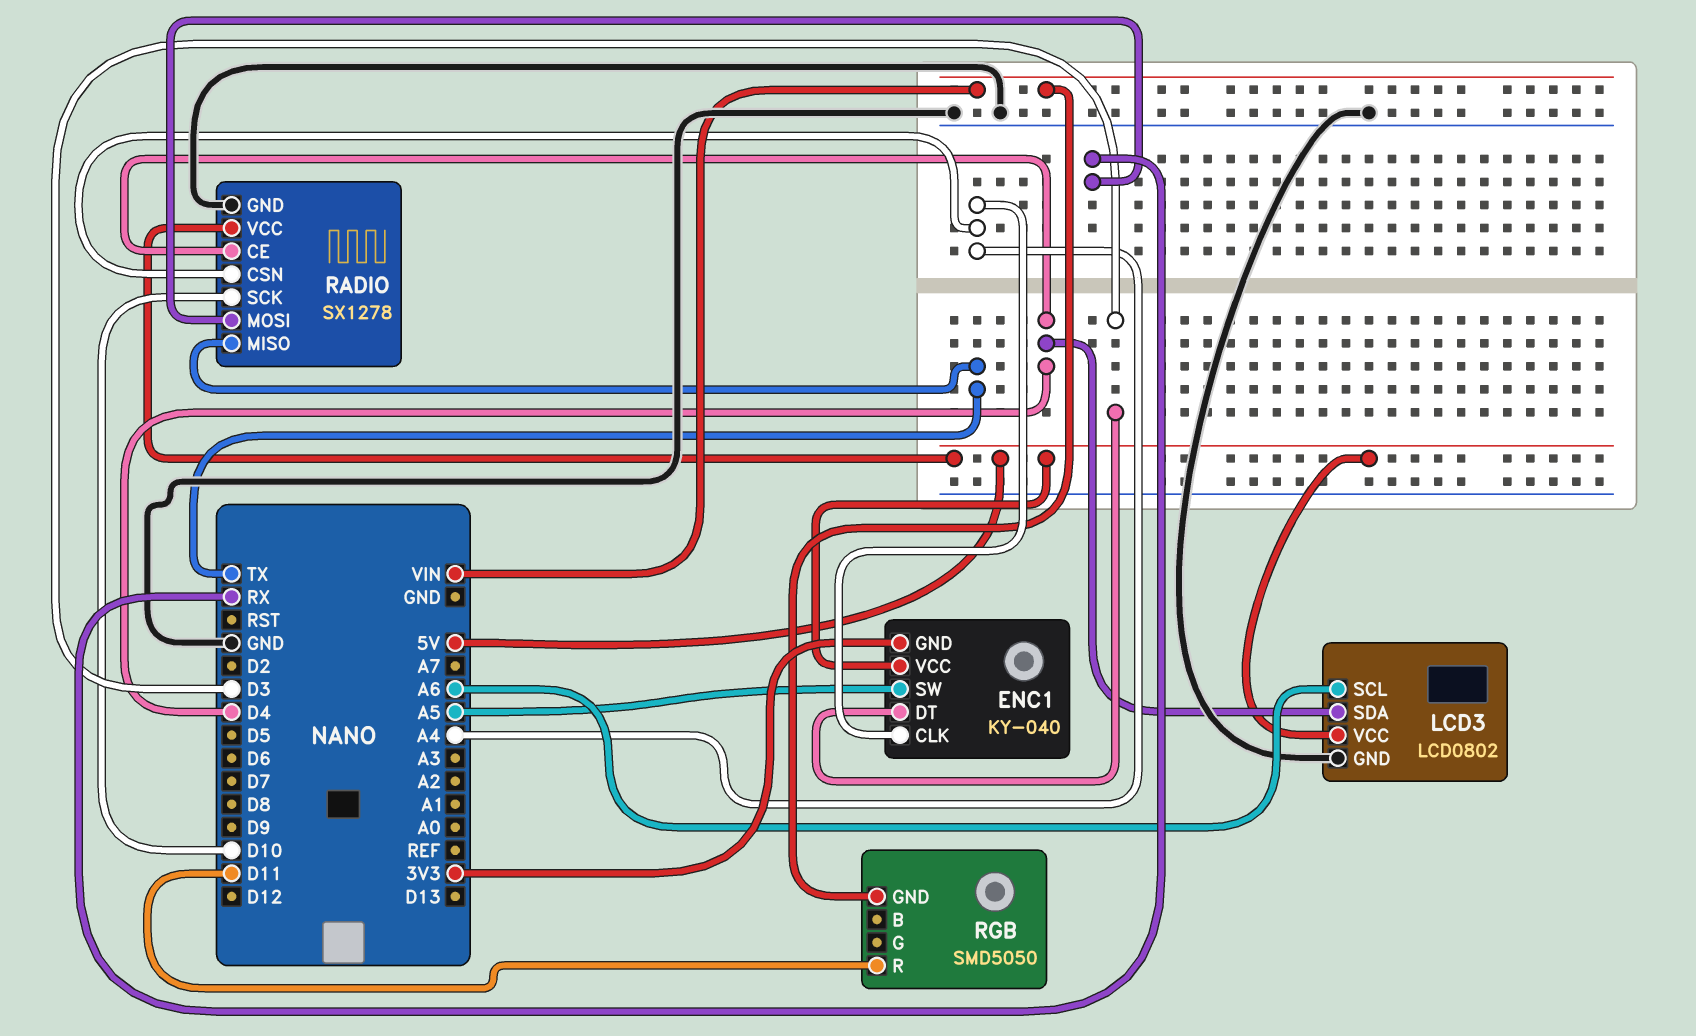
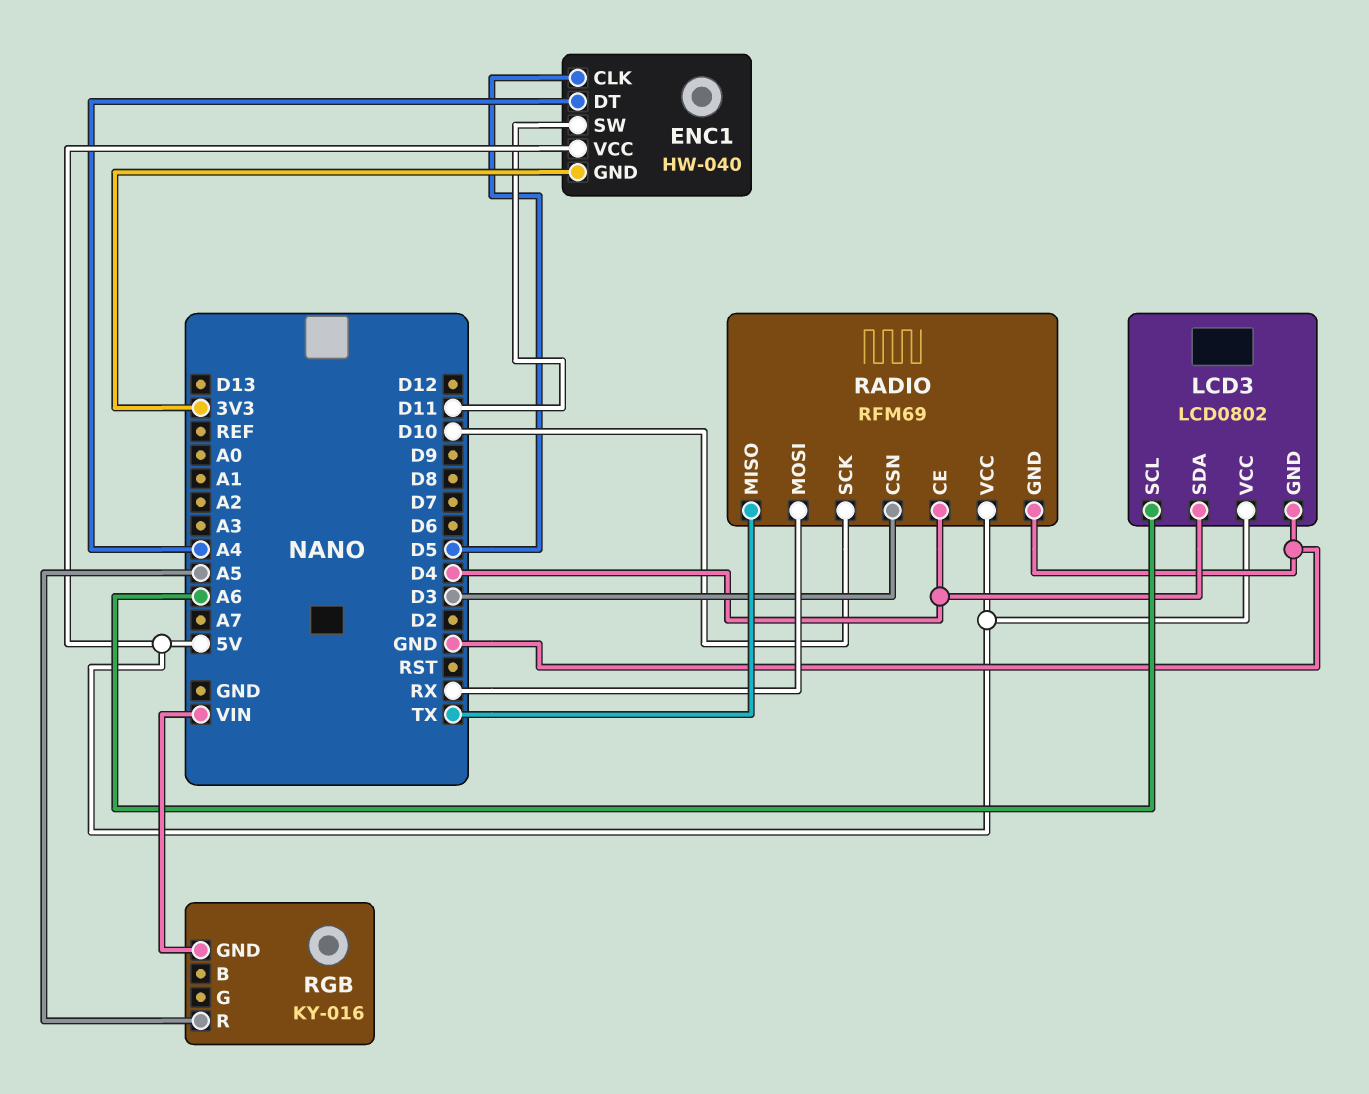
ENC1: KY-040 -> HW-040
ENC1 pin CLK: A4 -> D5
ENC1 pin DT: D3 -> A4
ENC1 pin SW: A5 -> D11
RADIO: SX1278 -> RFM69
RADIO pin CSN: A4 -> D3
RGB: SMD5050 -> KY-016
RGB pin R: D11 -> A5

